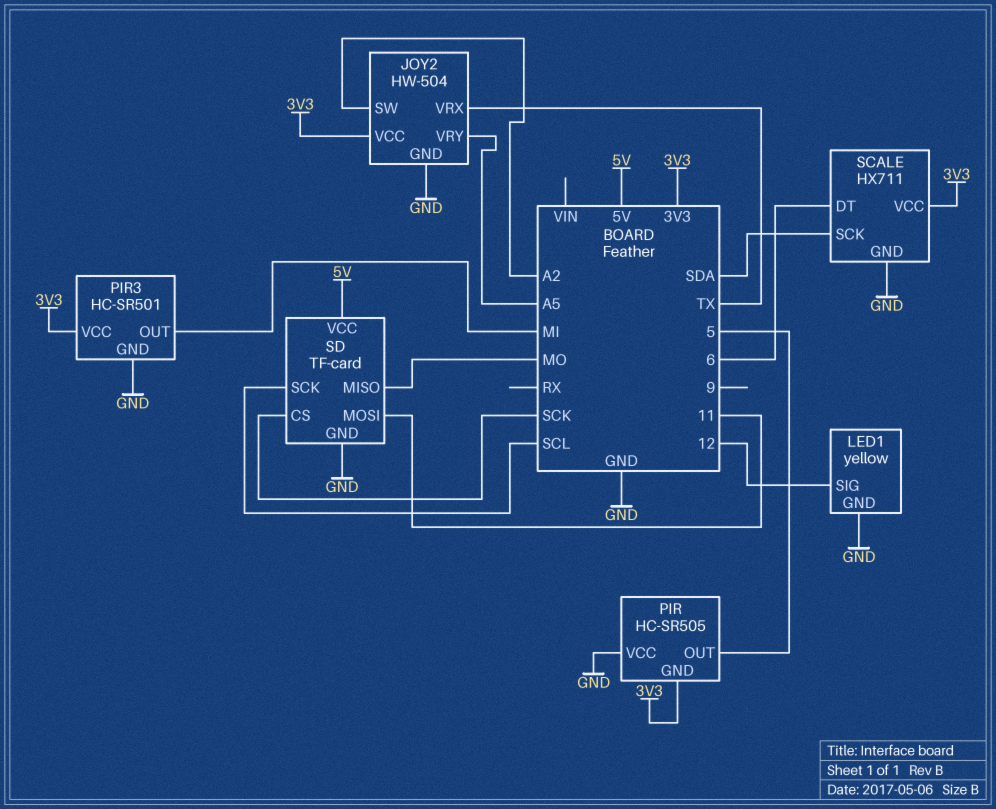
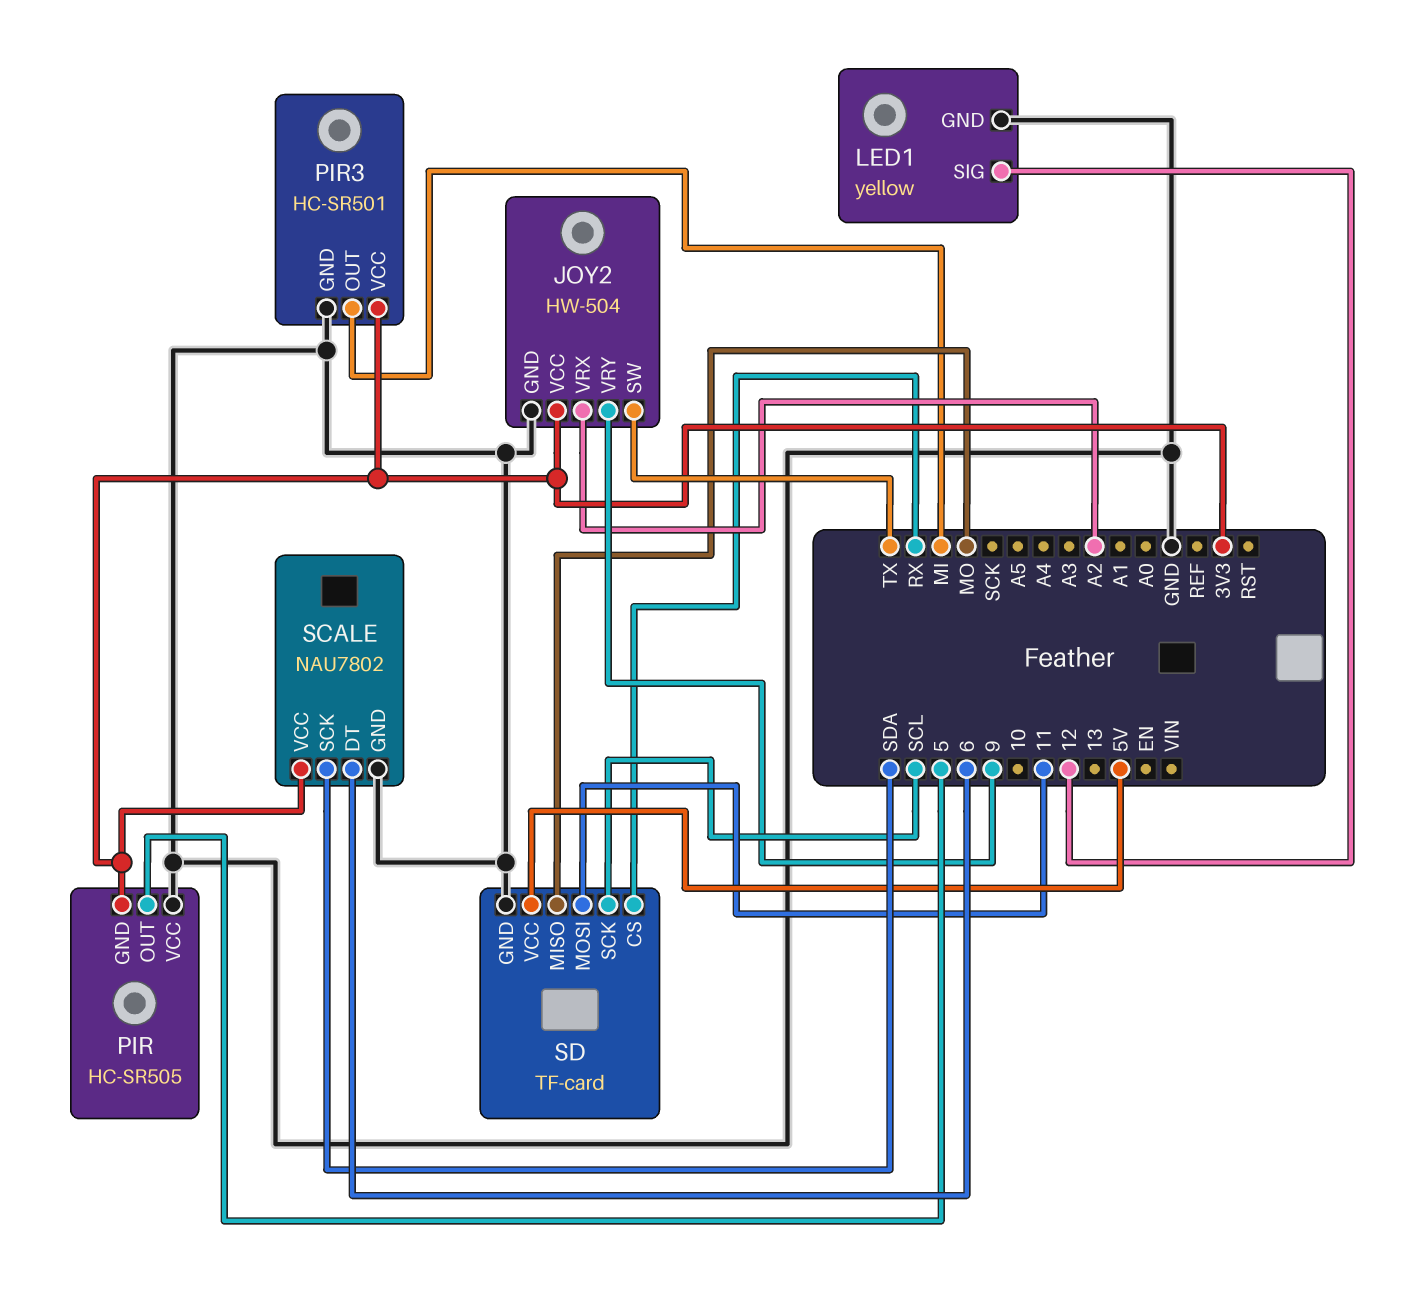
JOY2 pin SW: A2 -> TX
JOY2 pin VRX: TX -> A2
JOY2 pin VRY: A5 -> 9
SCALE: HX711 -> NAU7802
SD pin CS: SCK -> RX

